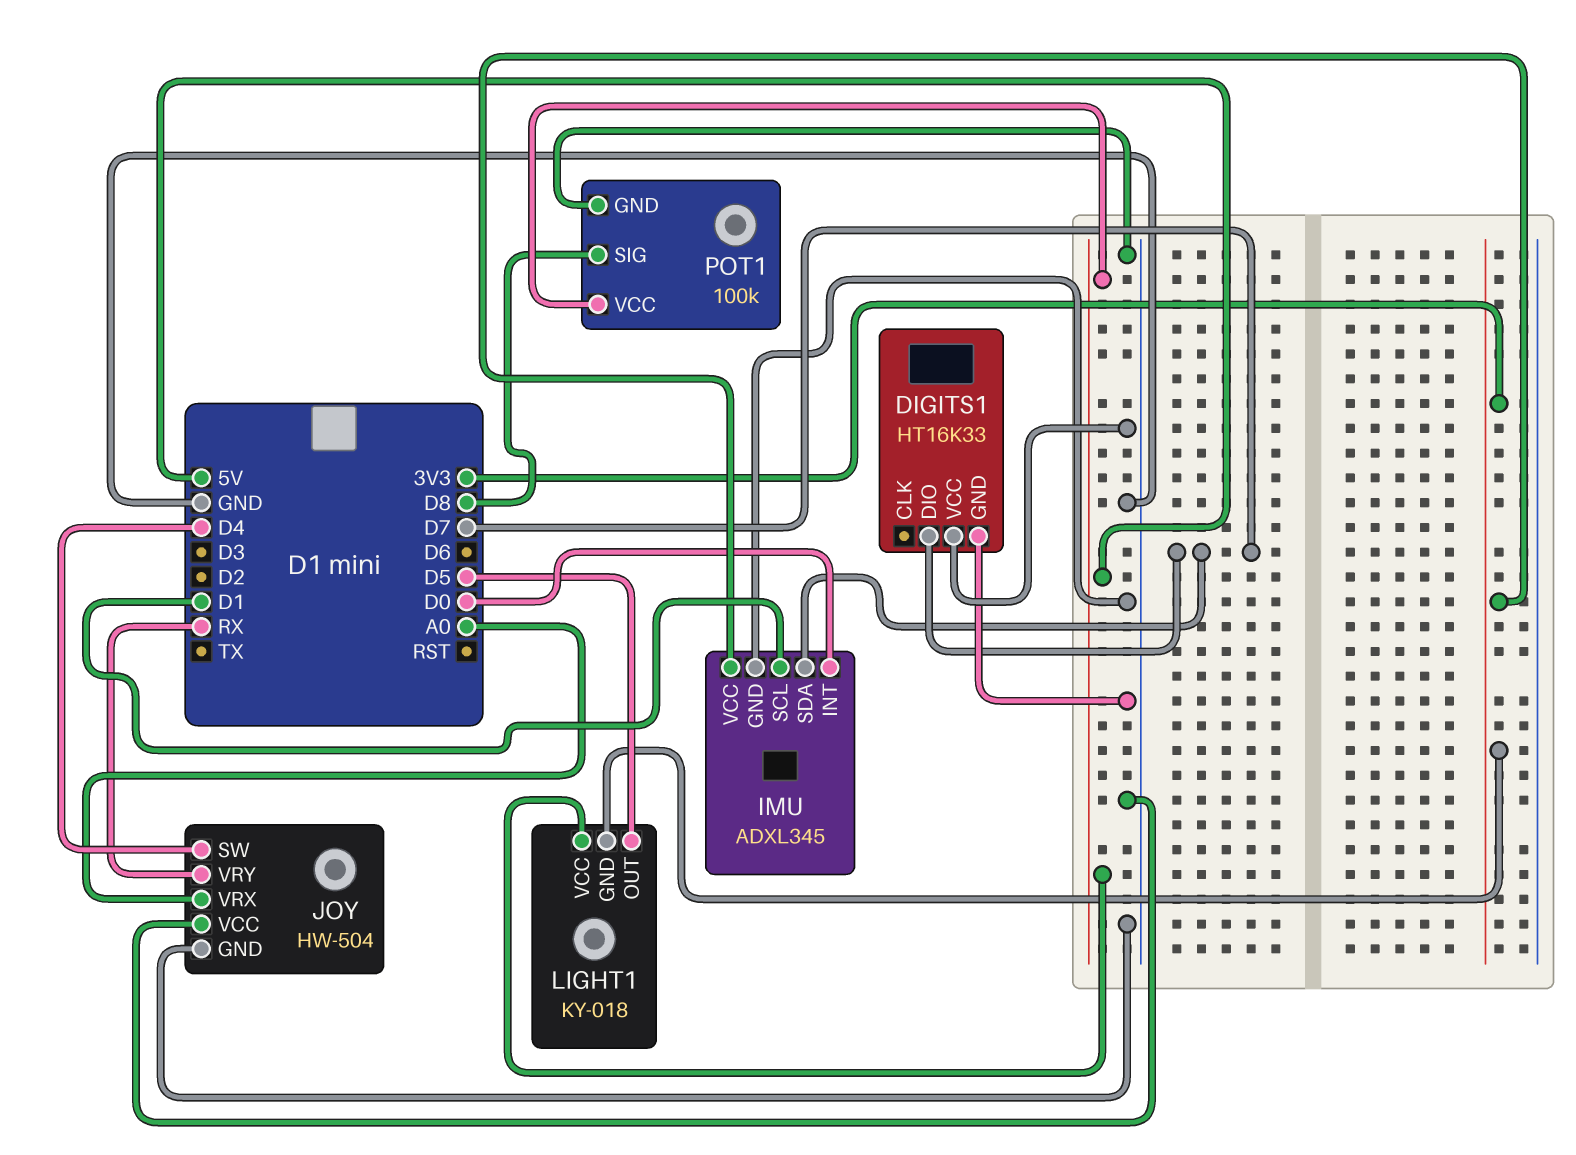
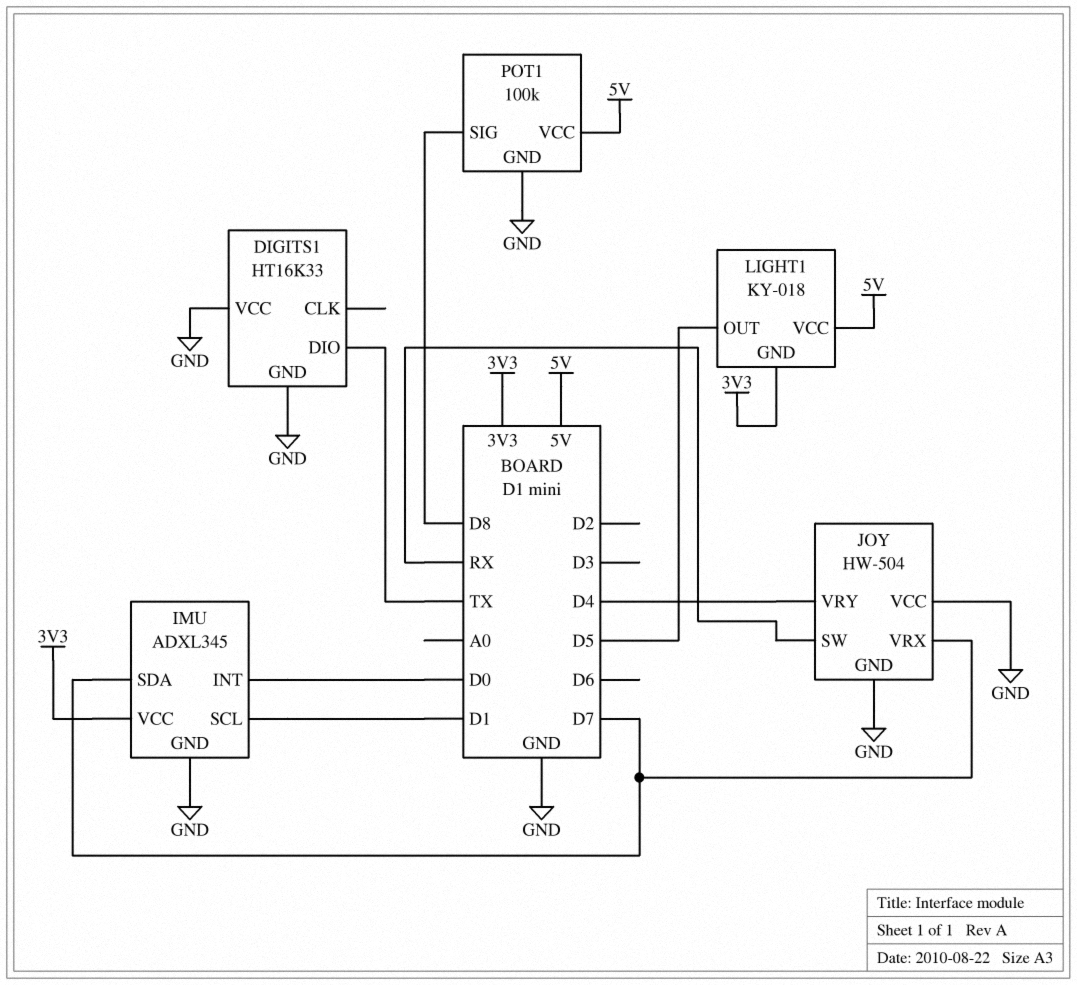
DIGITS1 pin DIO: D7 -> TX
JOY pin SW: D4 -> RX
JOY pin VRX: A0 -> D7
JOY pin VRY: RX -> D4

